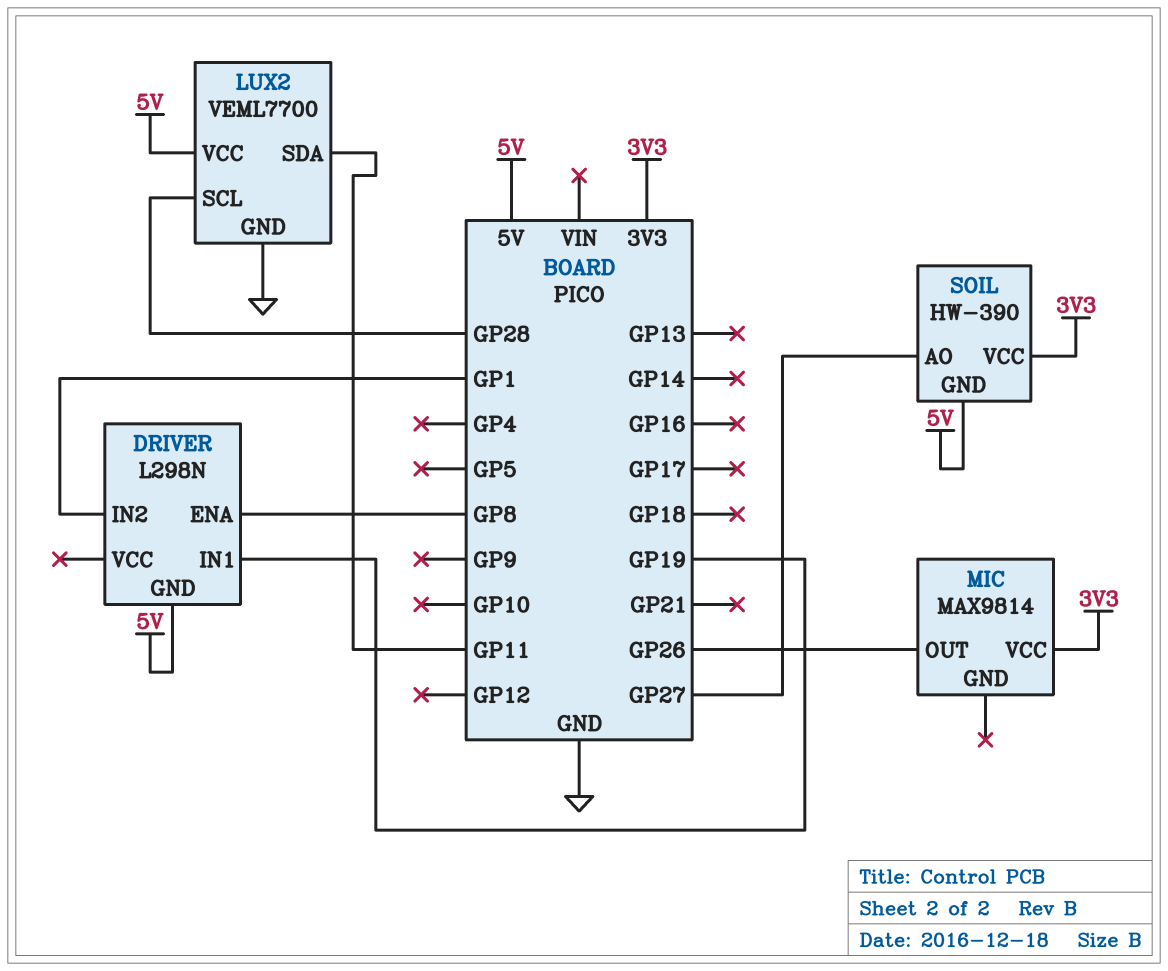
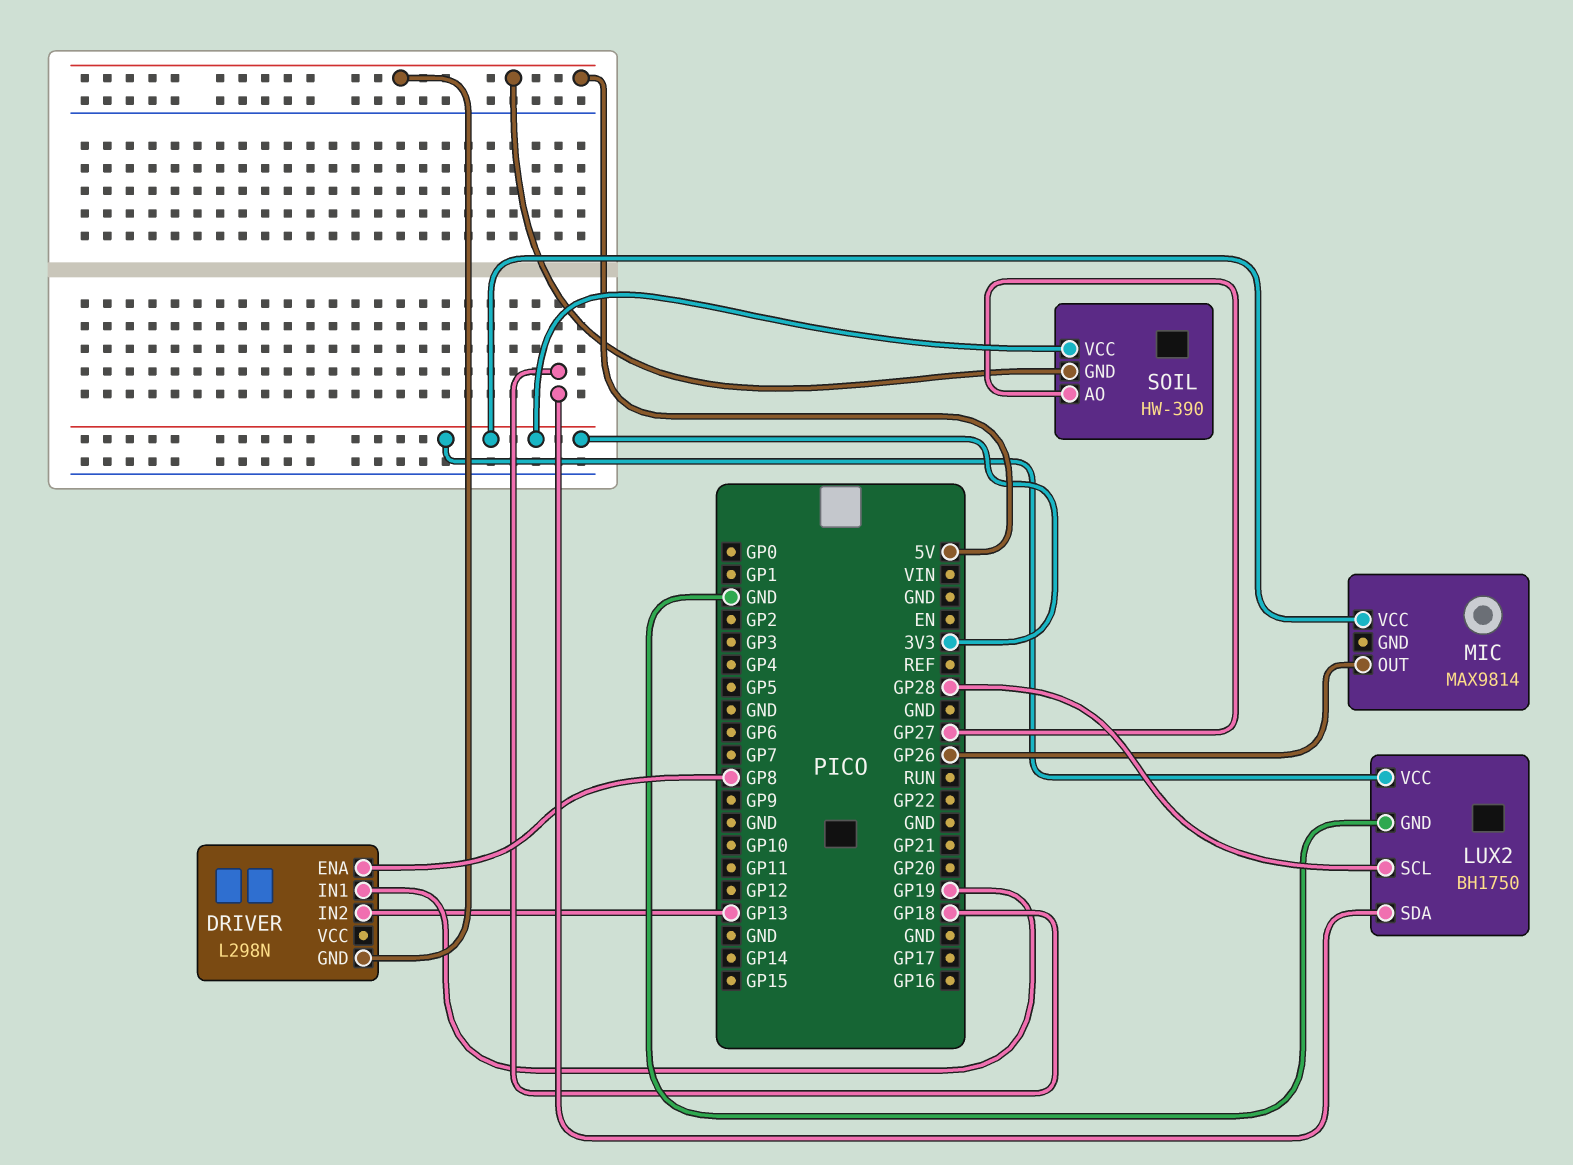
DRIVER pin IN2: GP1 -> GP13
LUX2: VEML7700 -> BH1750
LUX2 pin SDA: GP11 -> GP18
LUX2 pin VCC: 5V -> 3V3

